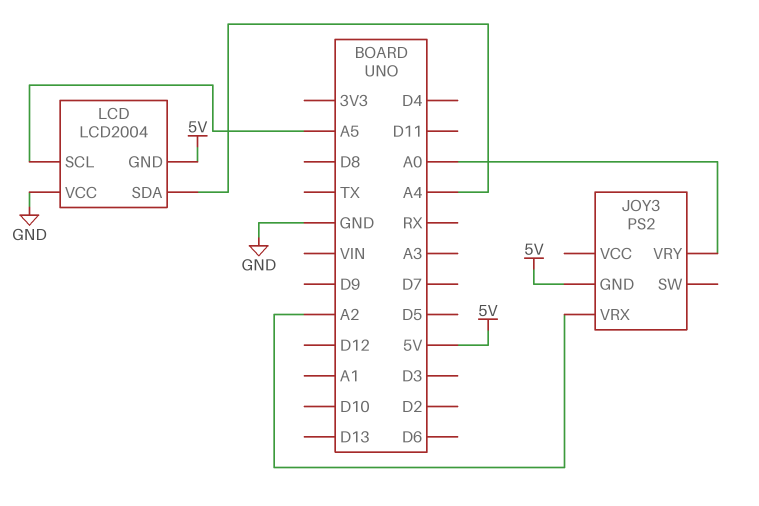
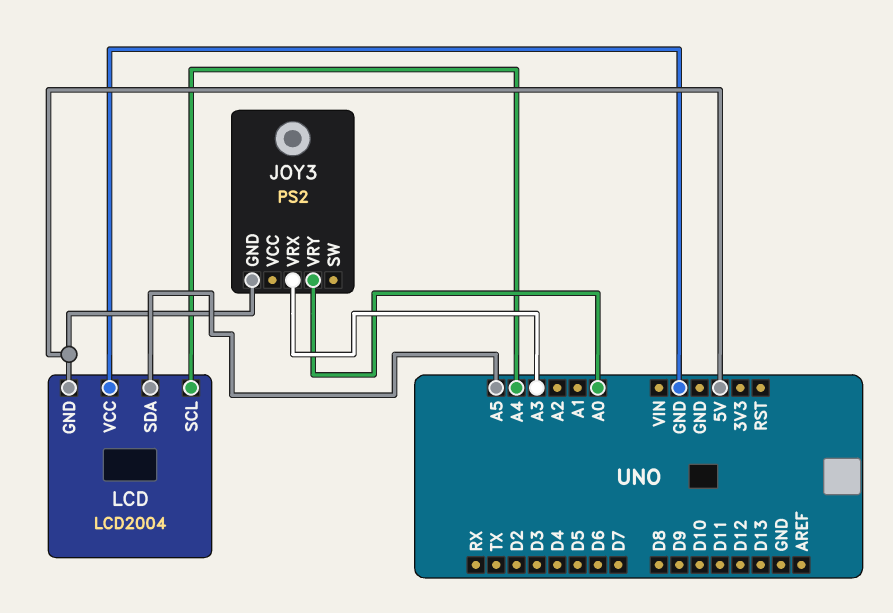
JOY3 pin VRX: A2 -> A3
LCD pin SCL: A5 -> A4
LCD pin SDA: A4 -> A5

